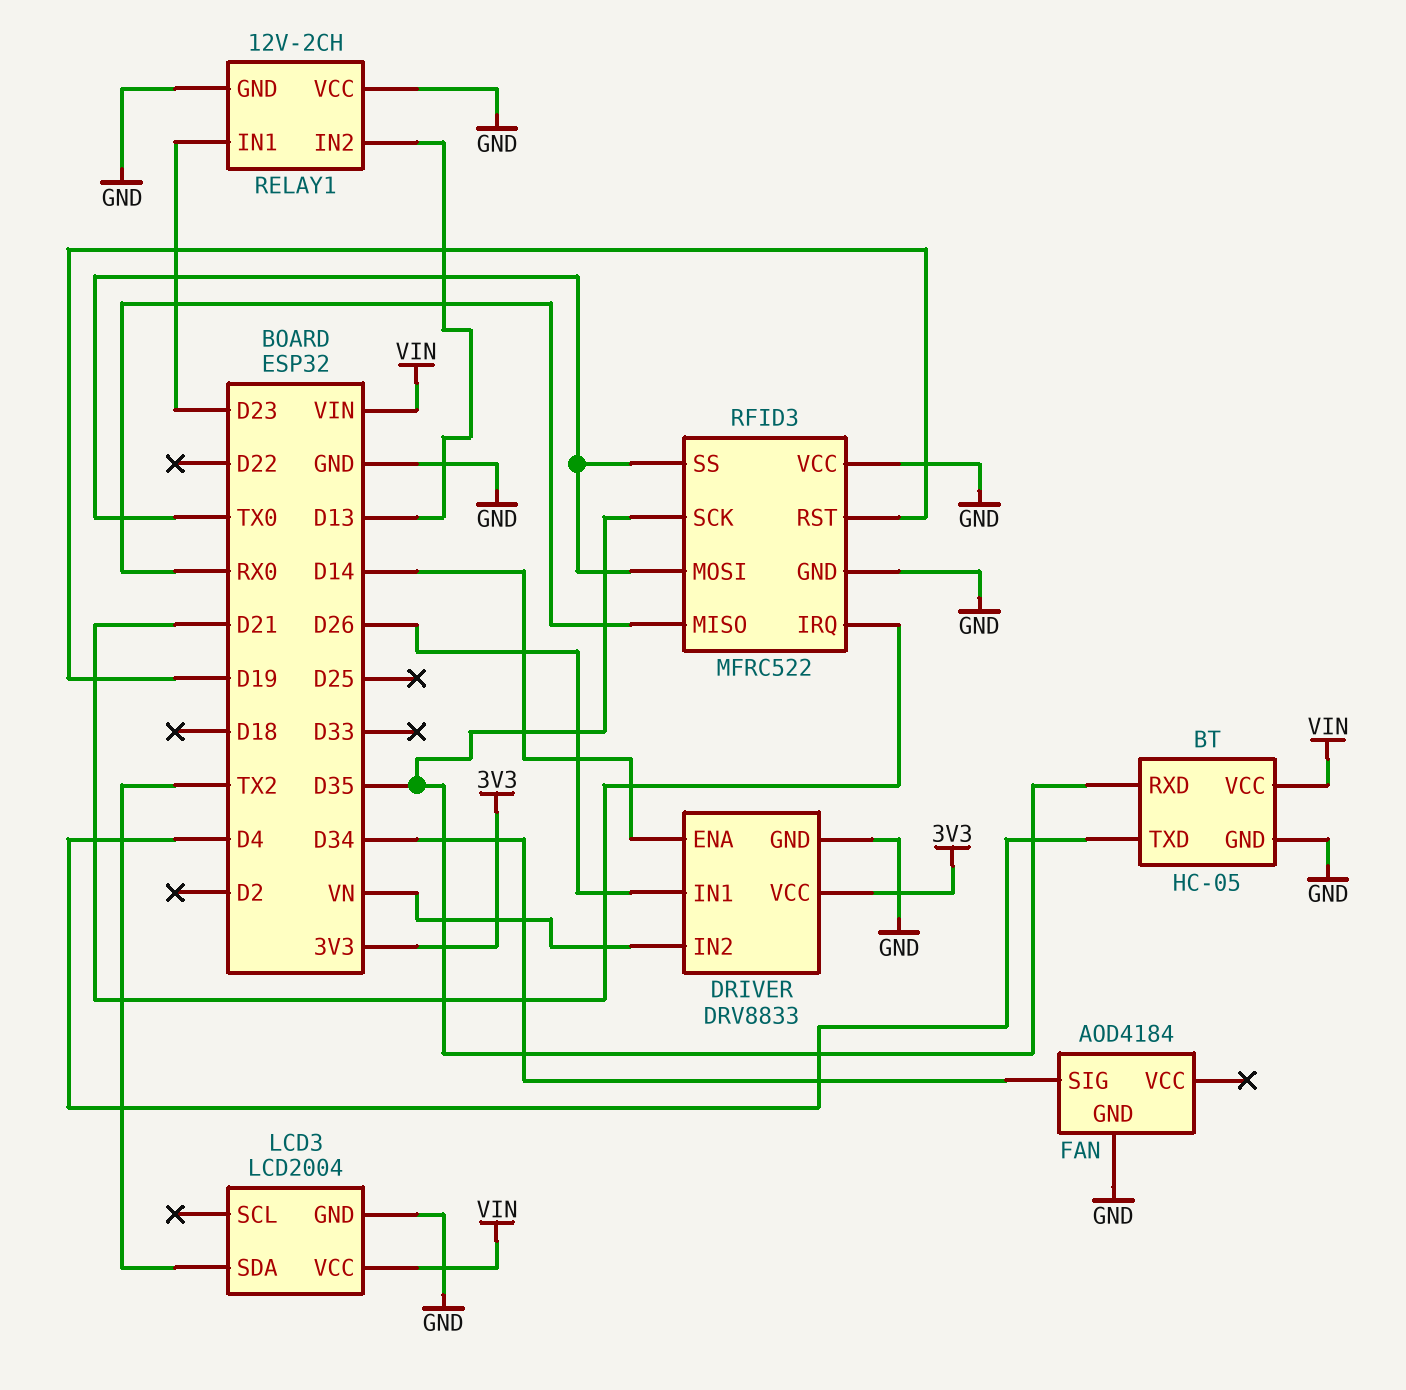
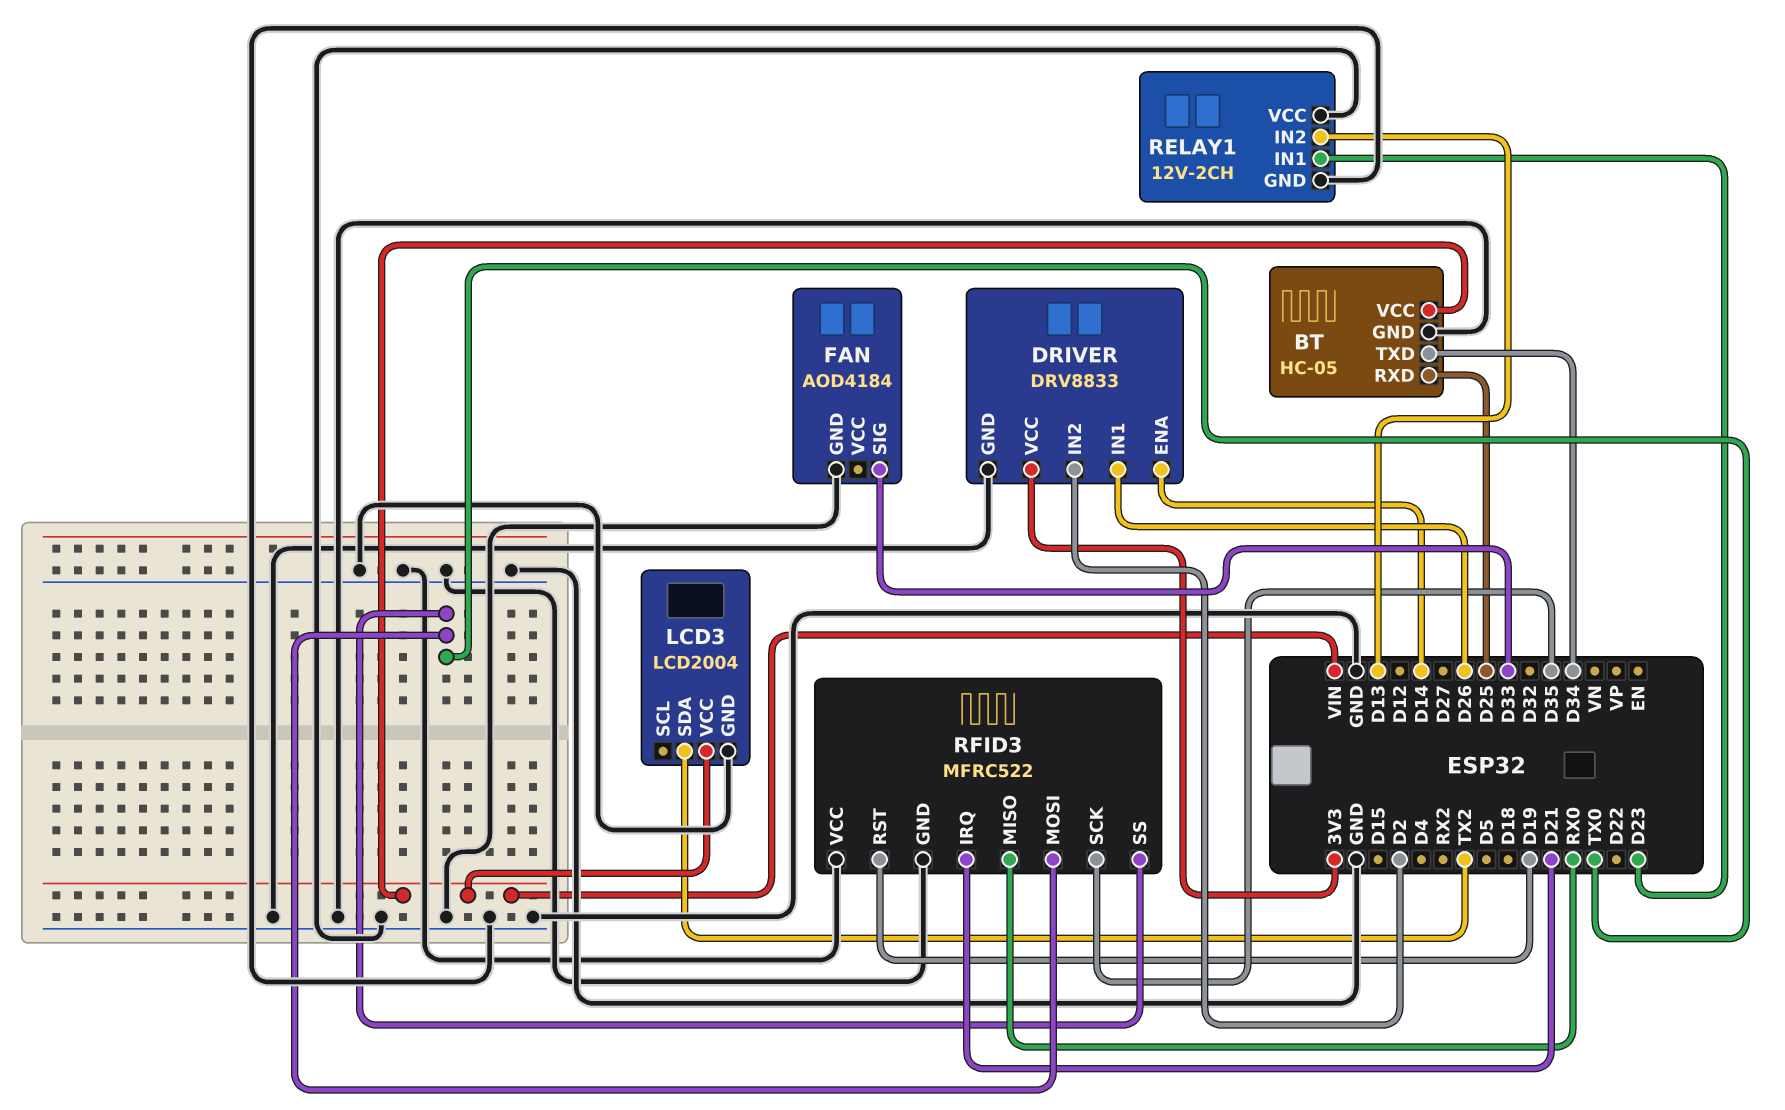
BT pin RXD: D35 -> D25
BT pin TXD: D4 -> D34
DRIVER pin IN2: VN -> D2
FAN pin SIG: D34 -> D33

